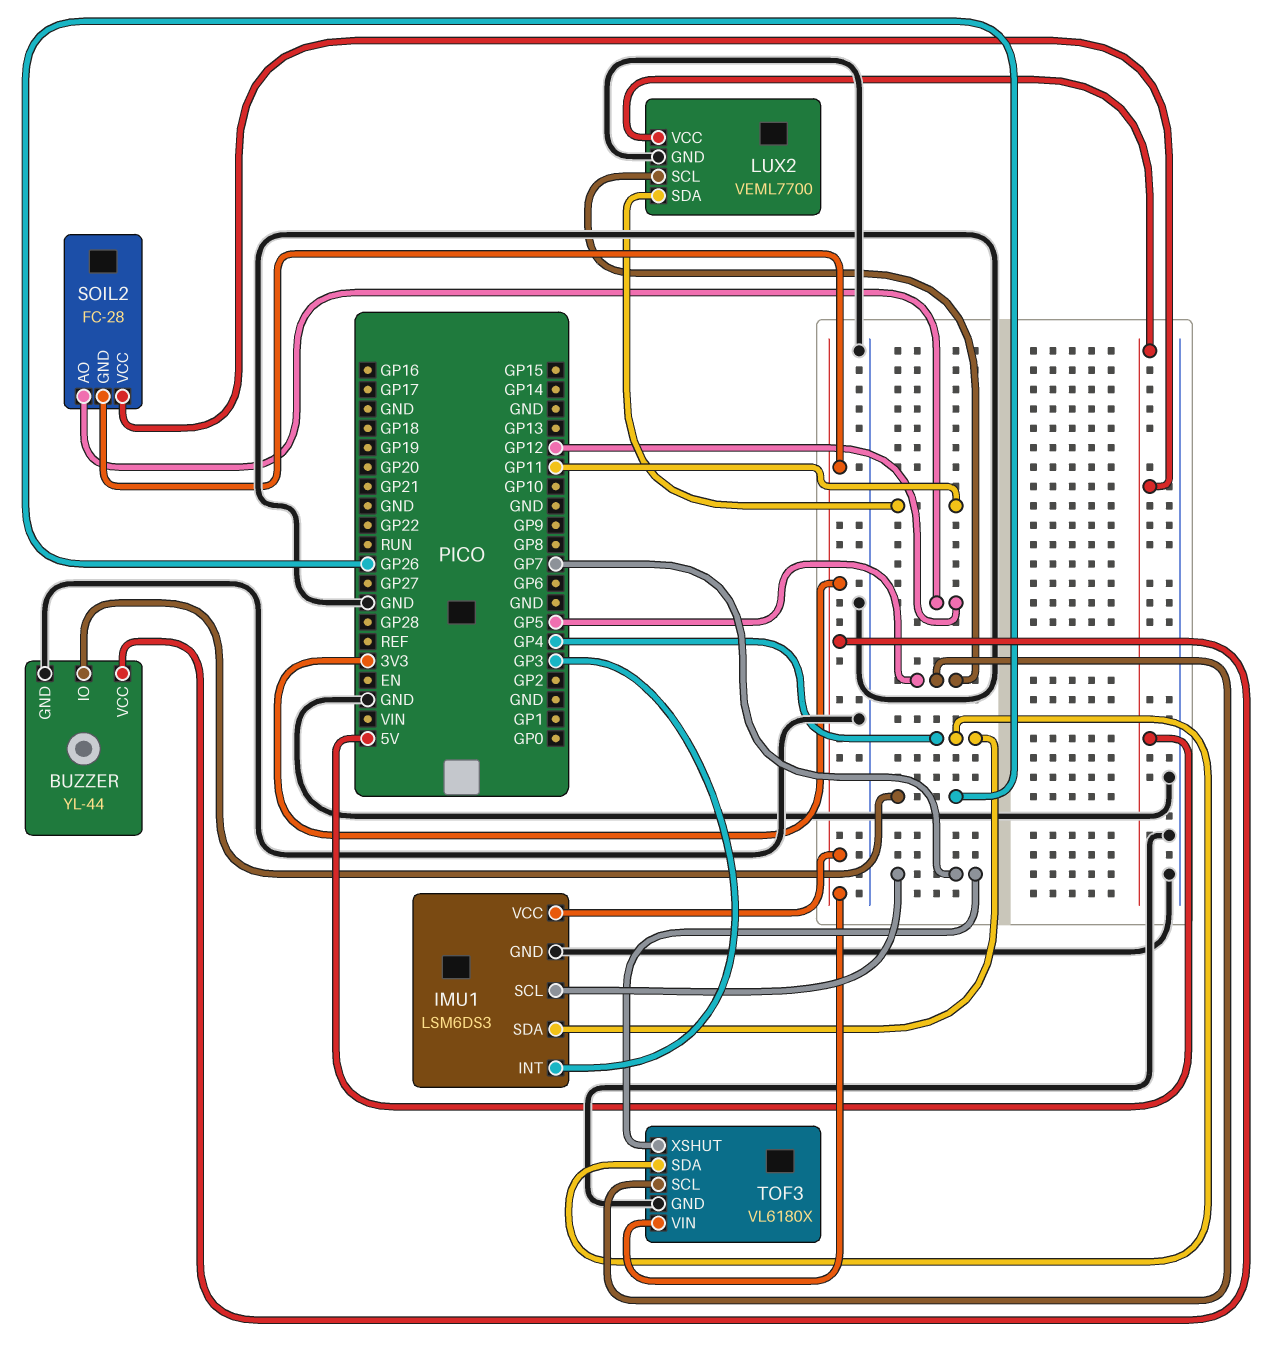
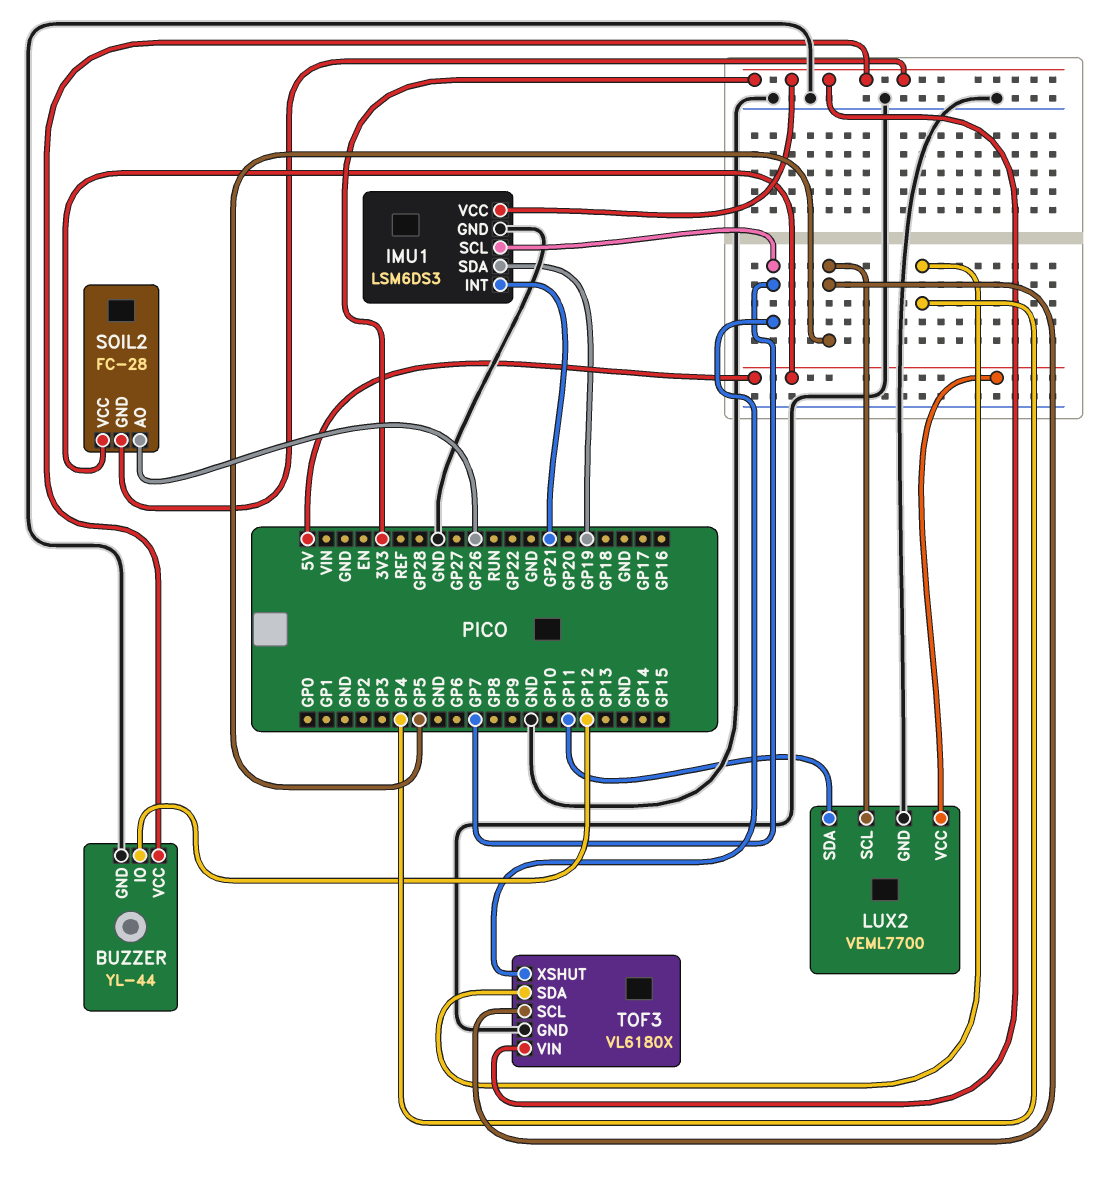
BUZZER pin IO: GP26 -> GP12
IMU1 pin INT: GP3 -> GP21
IMU1 pin SDA: GP4 -> GP19
SOIL2 pin AO: GP12 -> GP26

